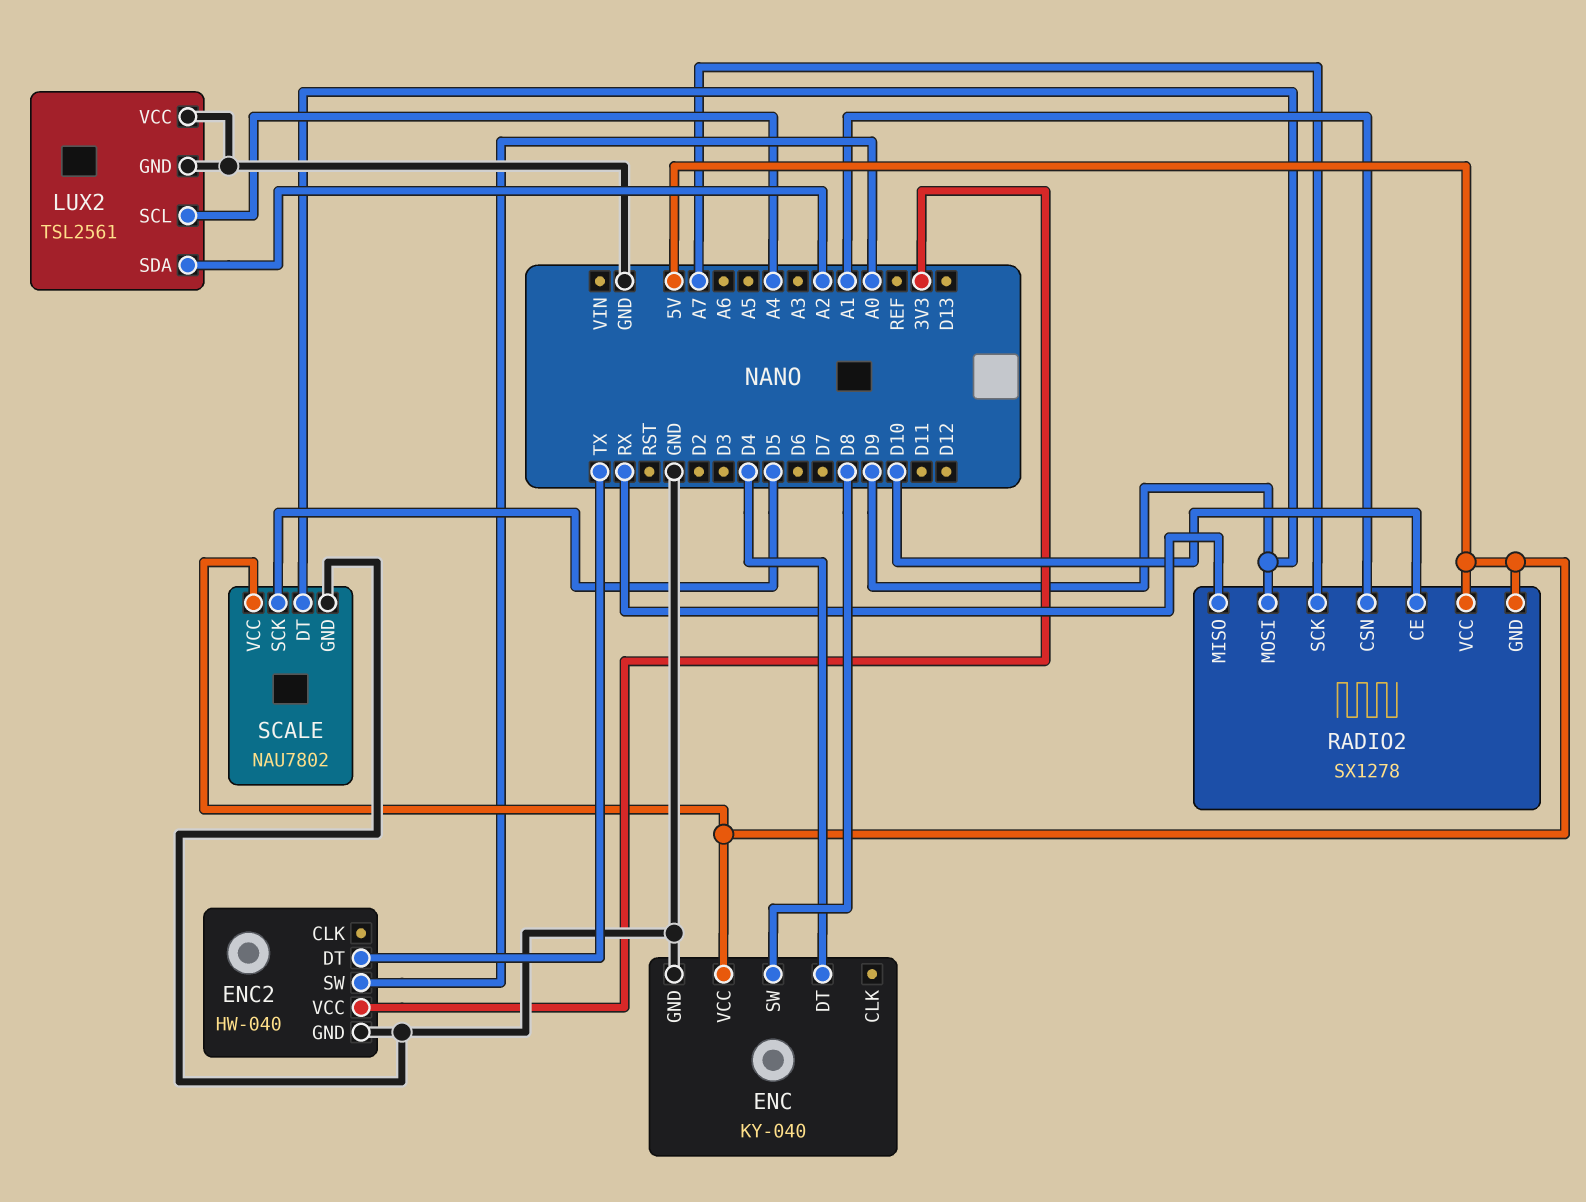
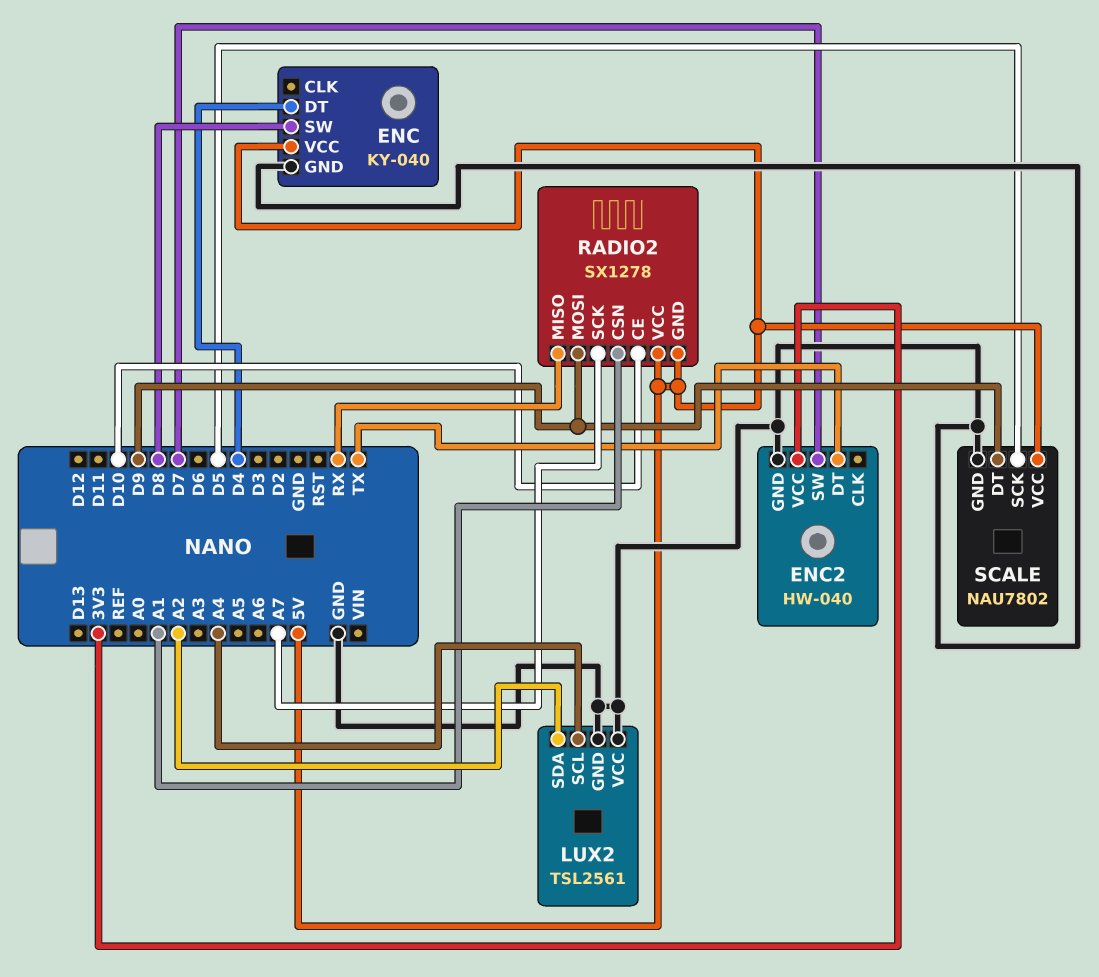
ENC2 pin SW: A0 -> D7

